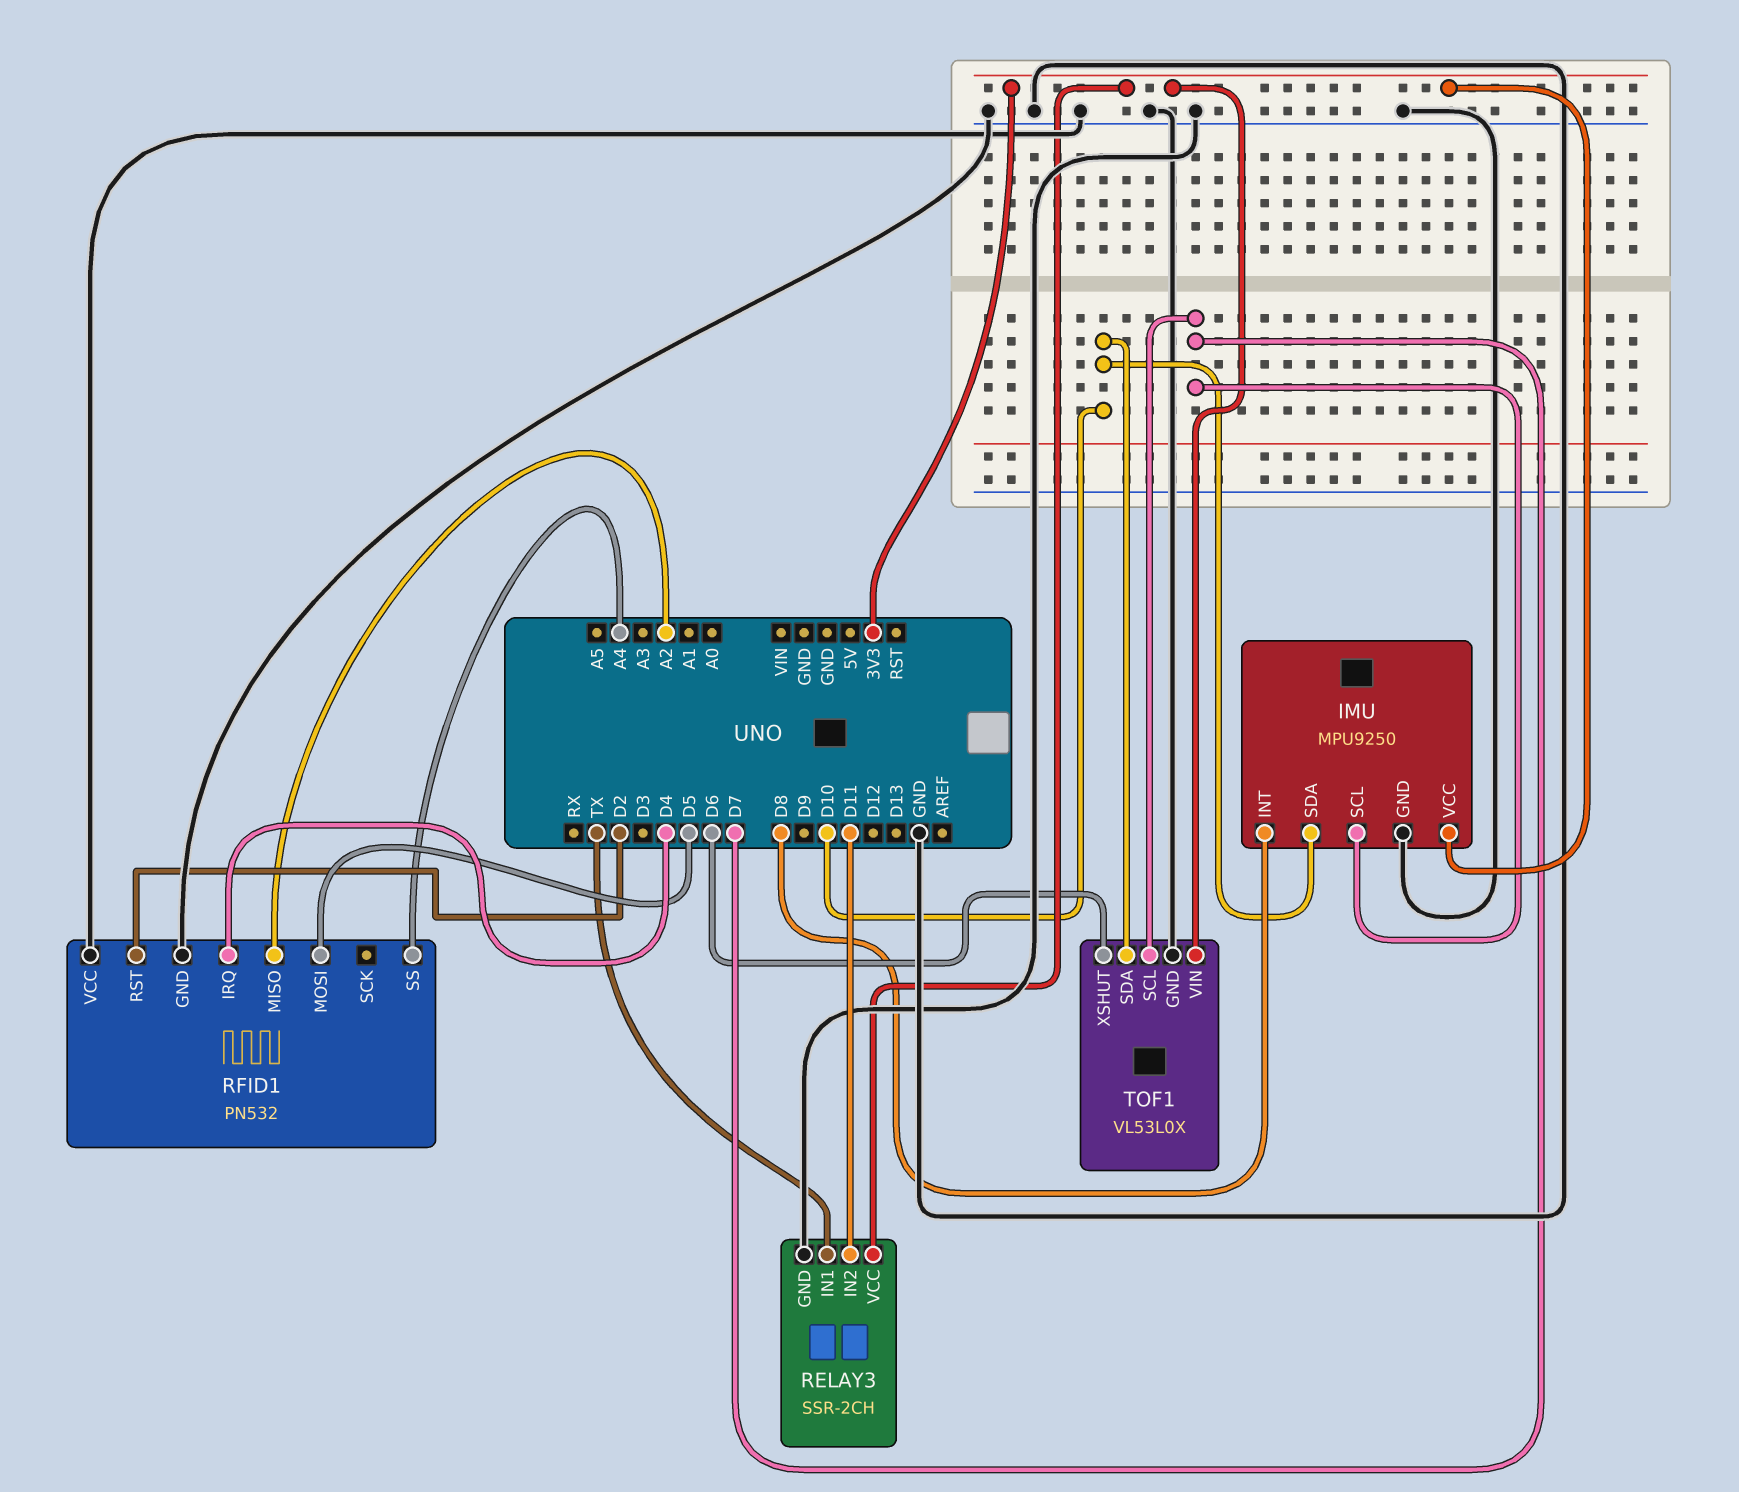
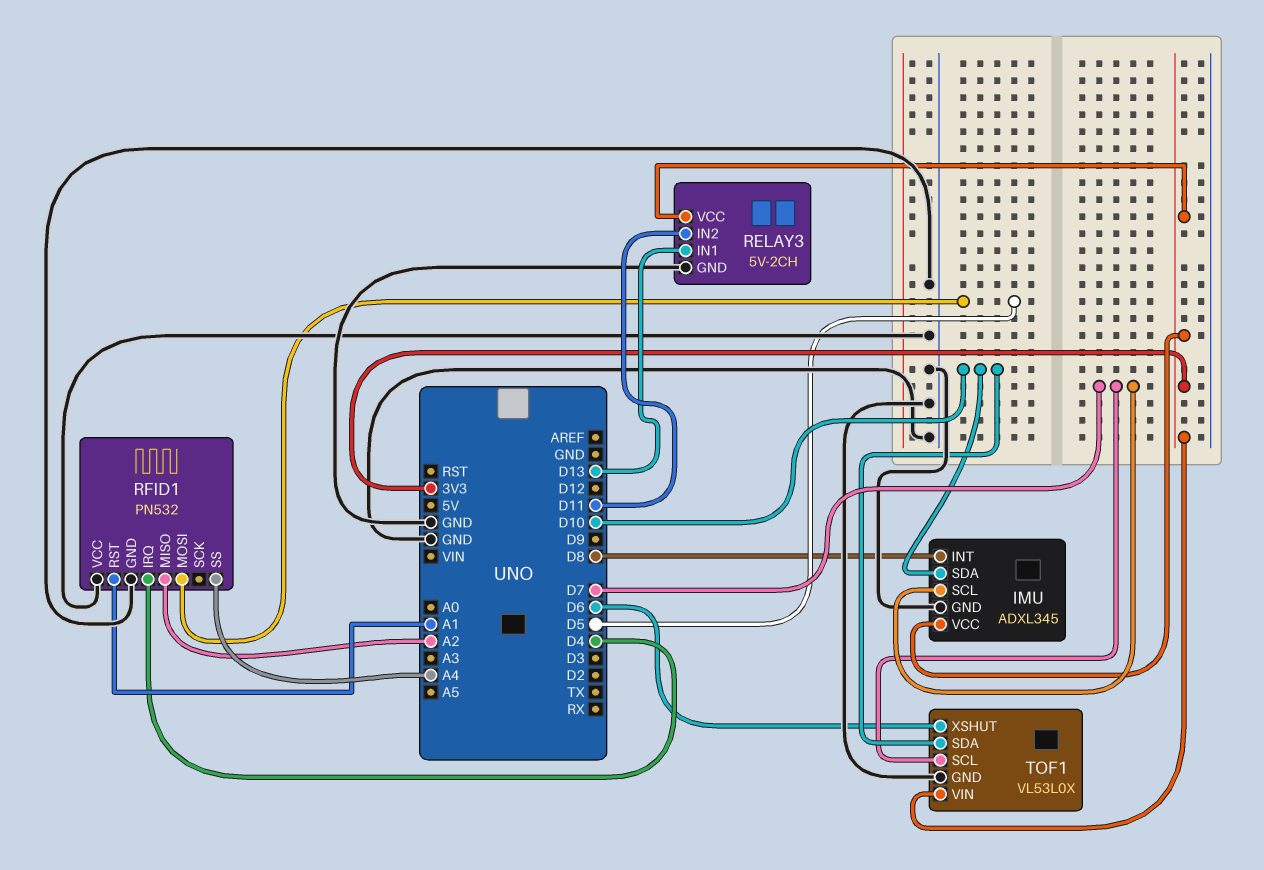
IMU: MPU9250 -> ADXL345
RELAY3: SSR-2CH -> 5V-2CH
RELAY3 pin IN1: TX -> D13
RFID1 pin RST: D2 -> A1

